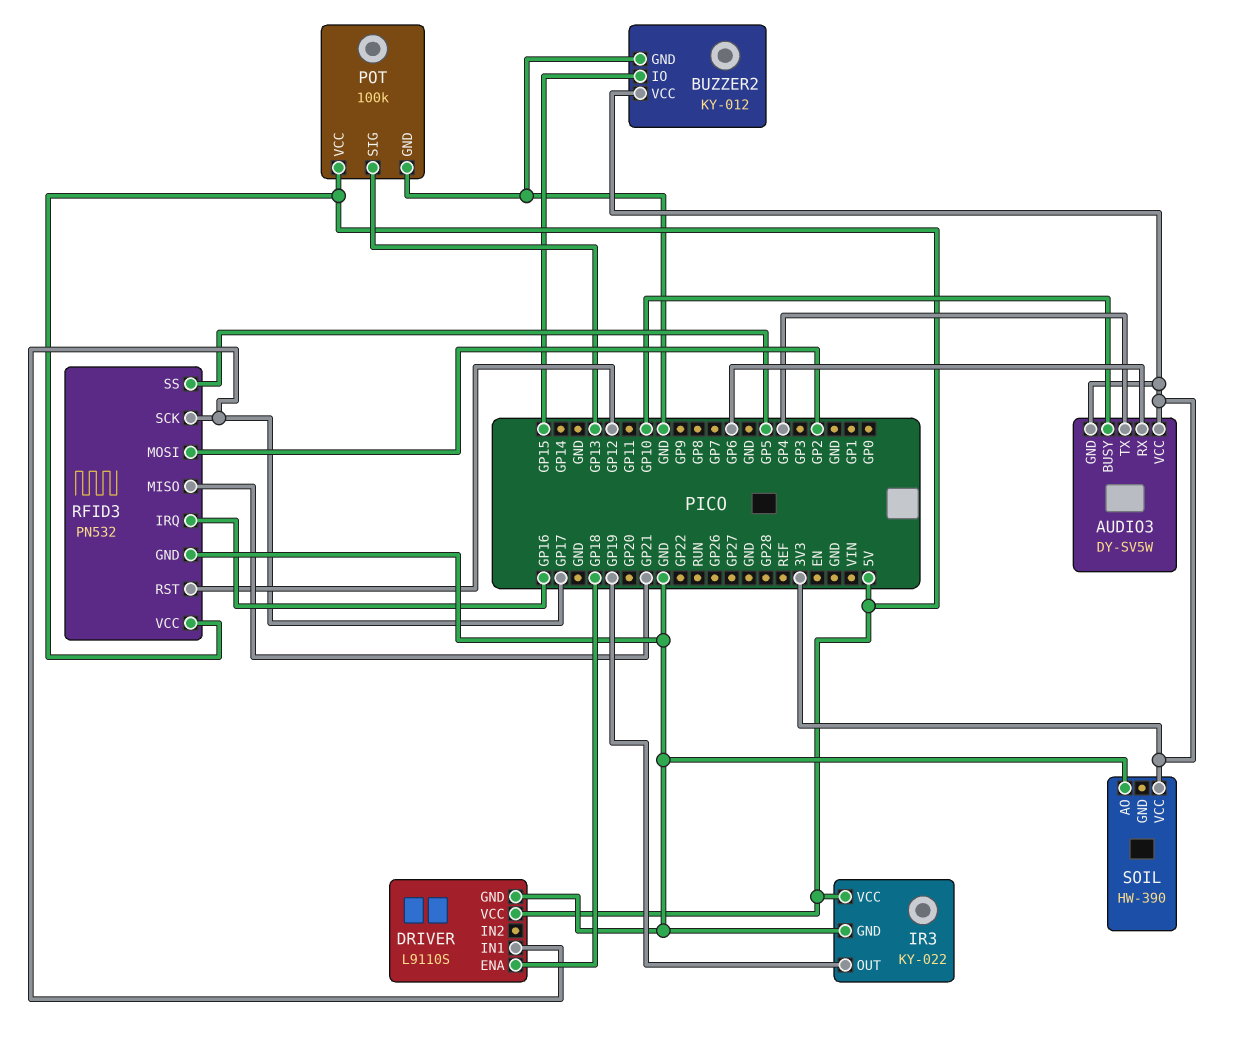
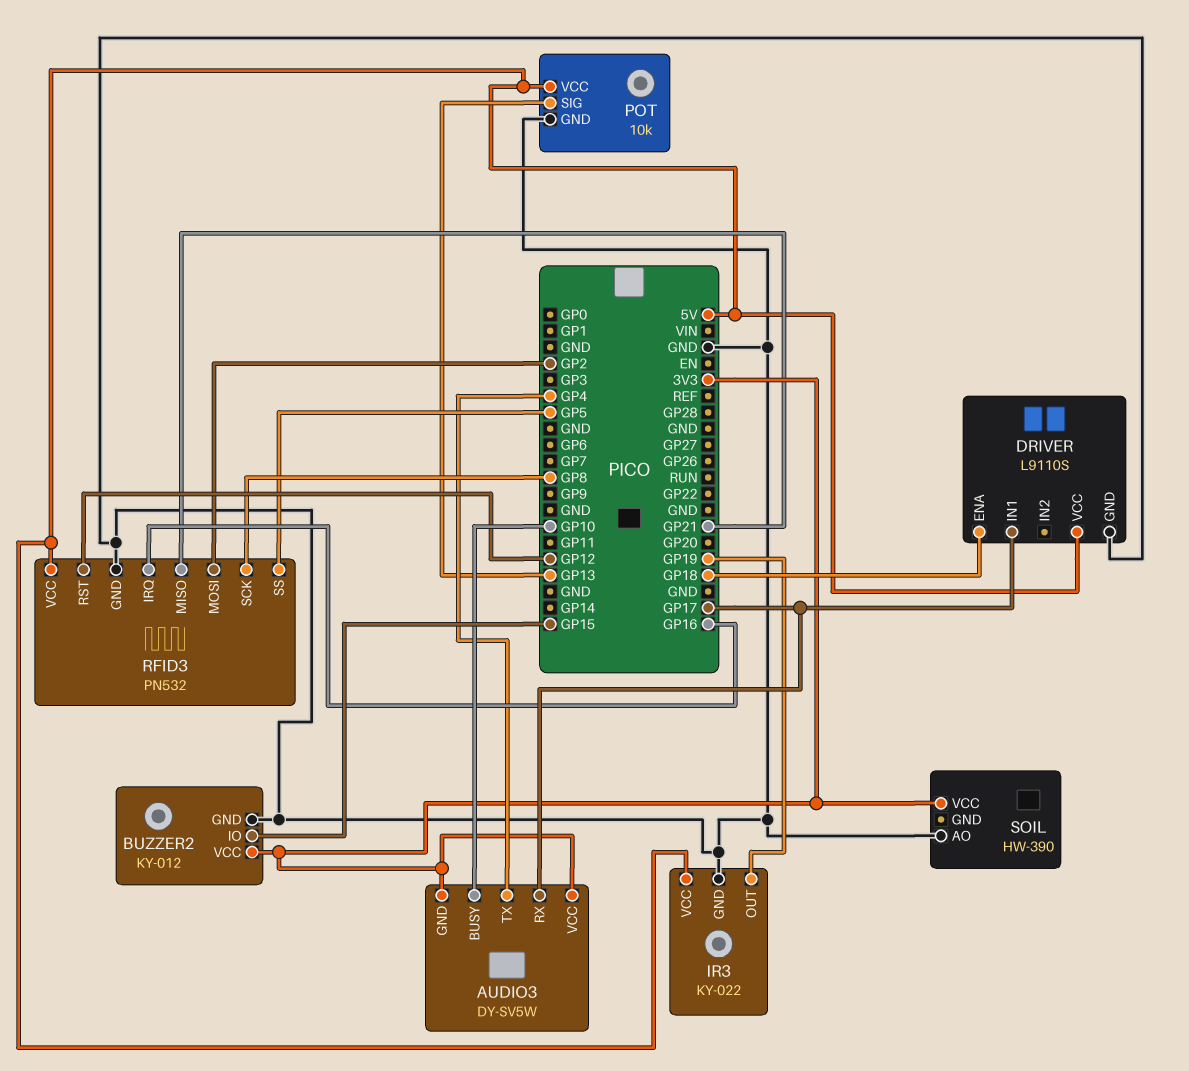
AUDIO3 pin RX: GP6 -> GP17
POT: 100k -> 10k
RFID3 pin SCK: GP17 -> GP8

